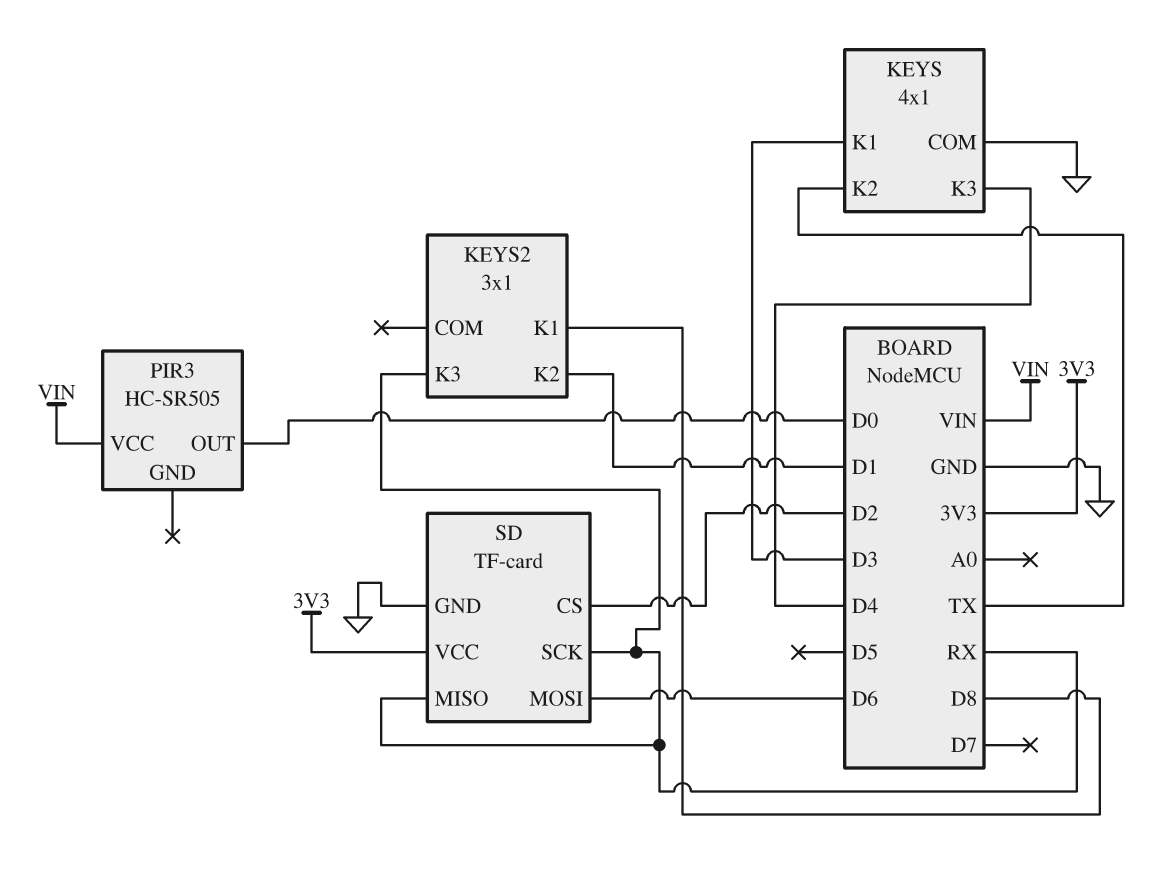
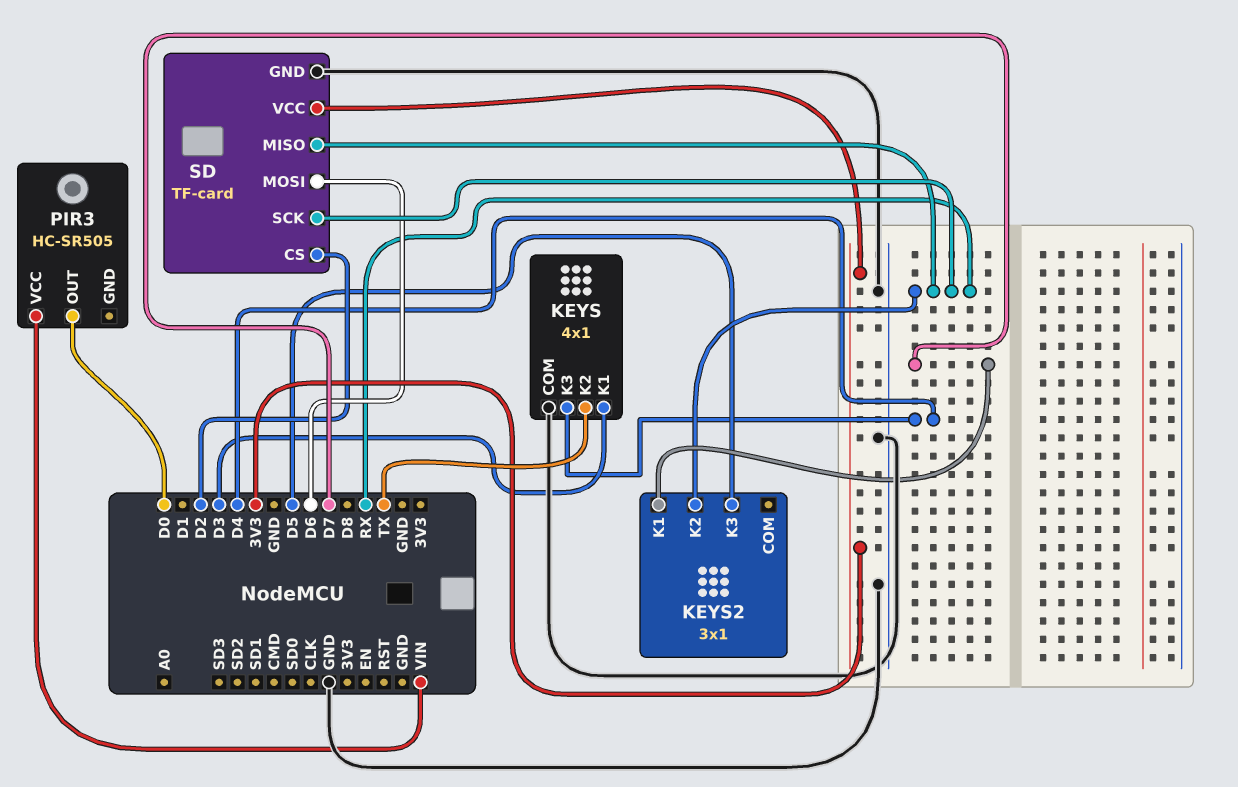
KEYS2 pin K1: D8 -> D7
KEYS2 pin K2: D1 -> RX
KEYS2 pin K3: RX -> D5

